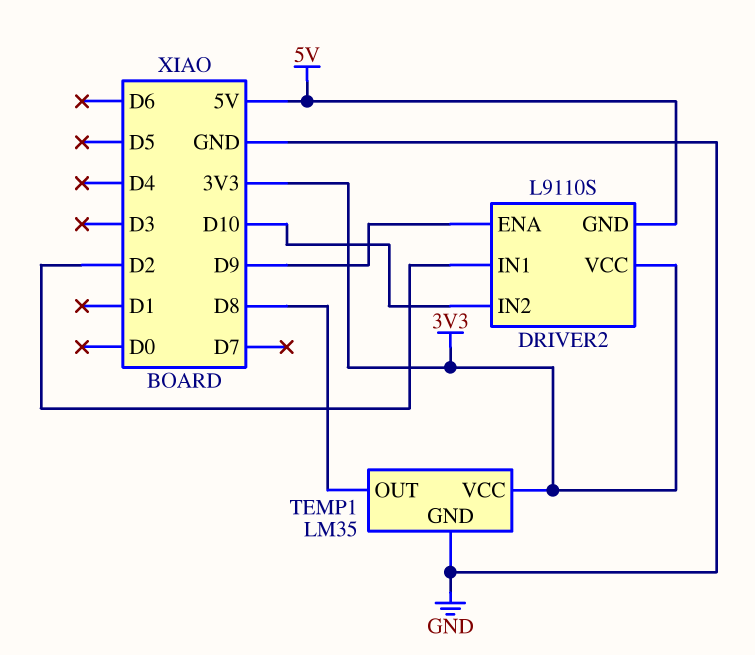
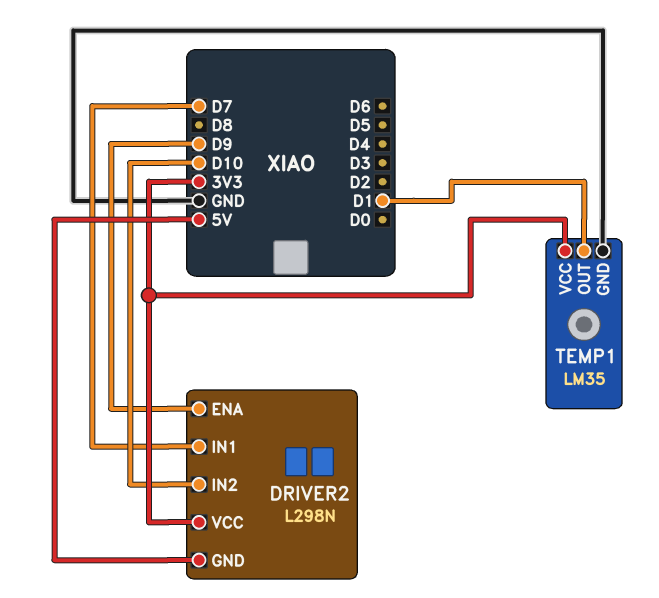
DRIVER2: L9110S -> L298N
DRIVER2 pin IN1: D2 -> D7
TEMP1 pin OUT: D8 -> D1

